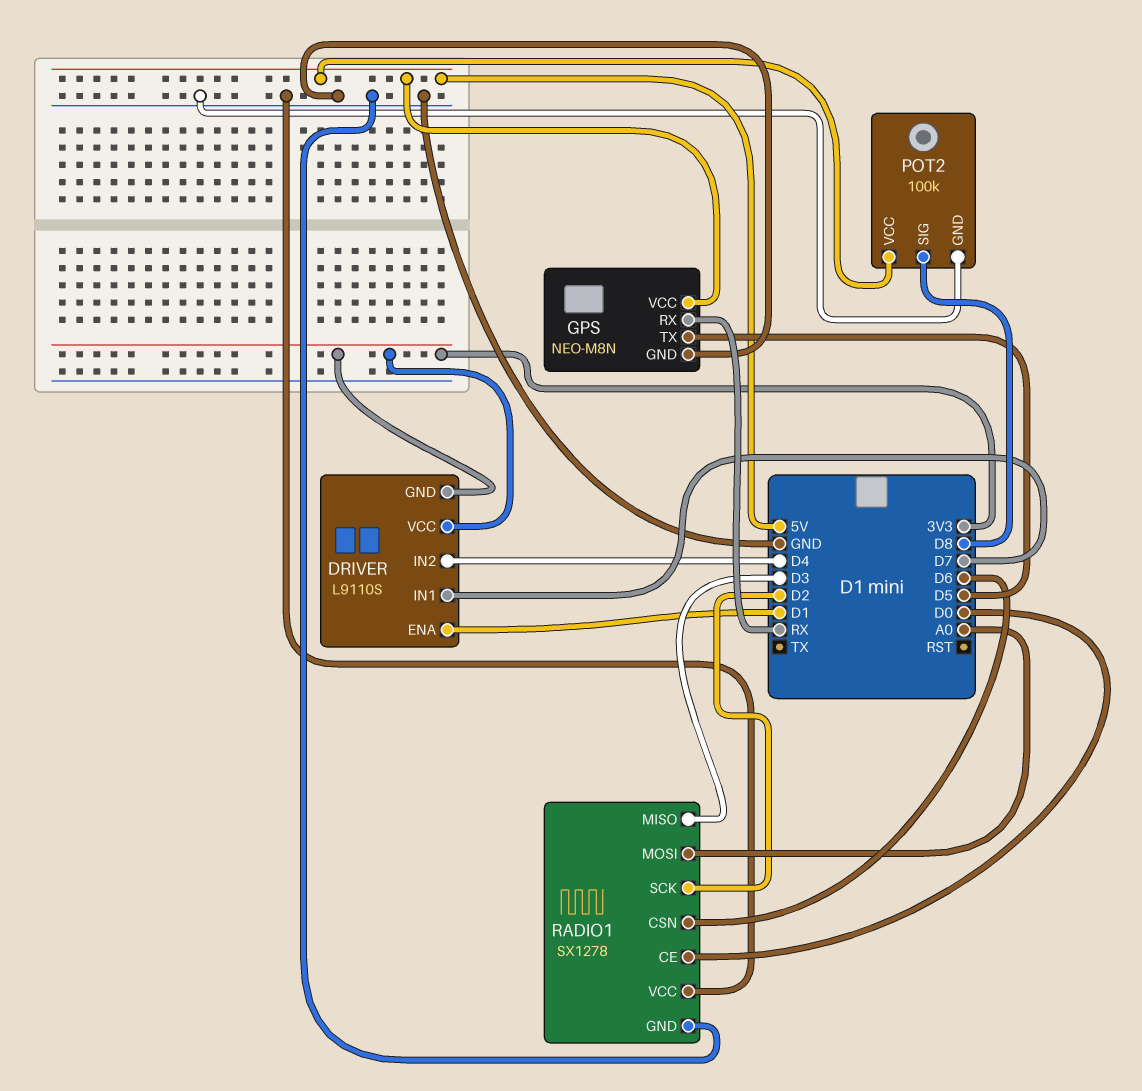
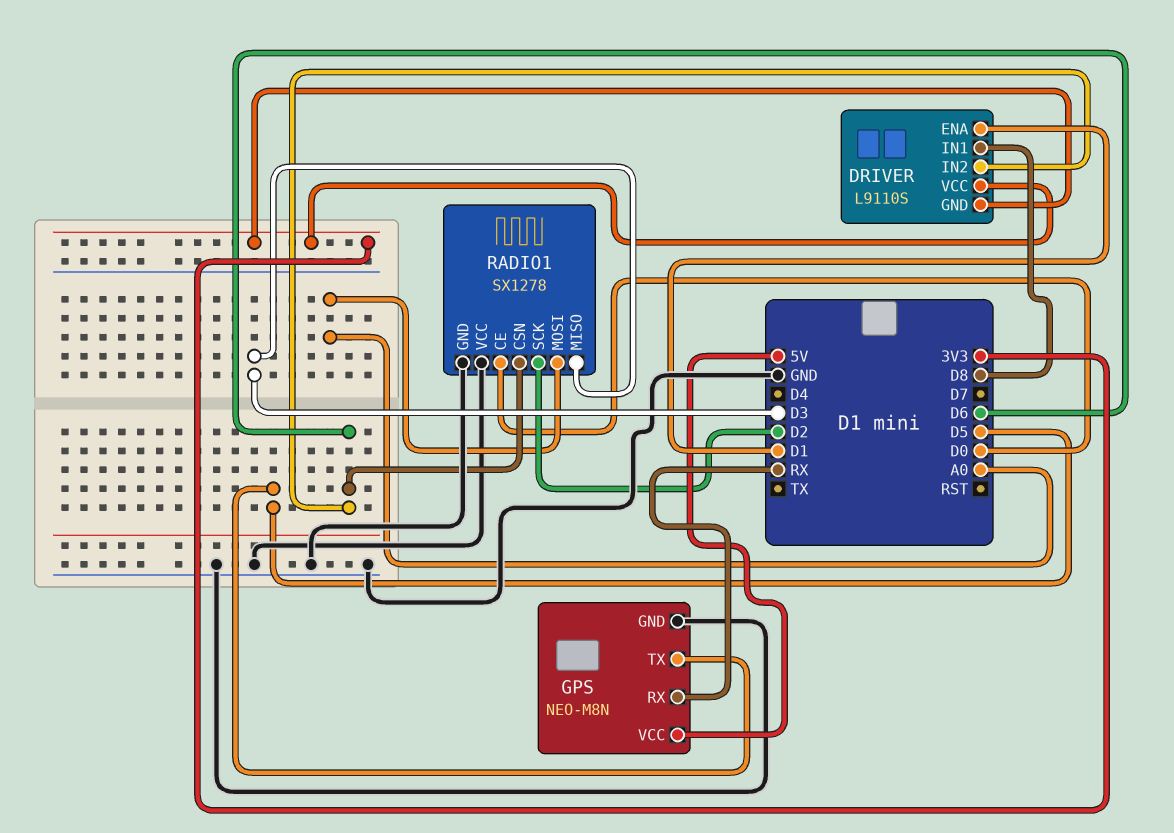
DRIVER pin IN1: D7 -> D8
DRIVER pin IN2: D4 -> D6
POT2: 100k -> none
POT2 pin GND: GND -> none
POT2 pin SIG: D8 -> none
POT2 pin VCC: 5V -> none

